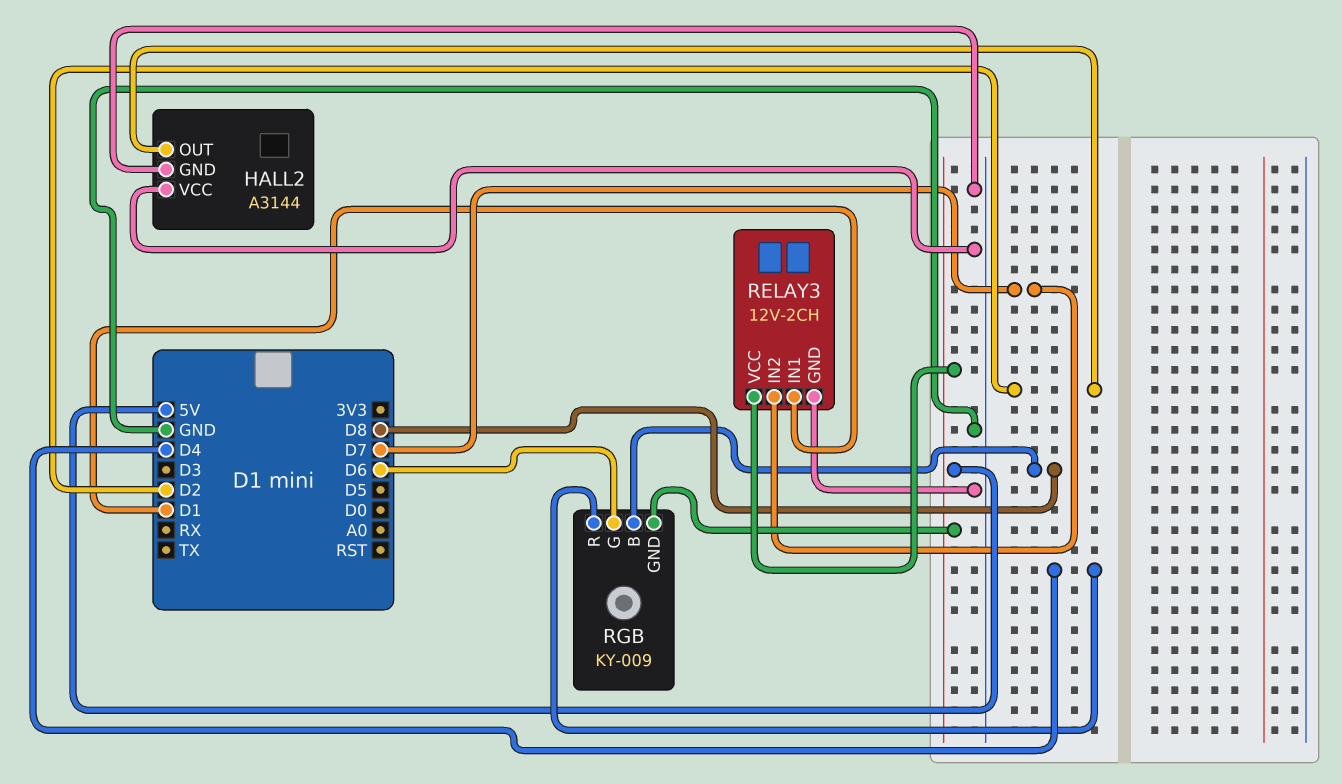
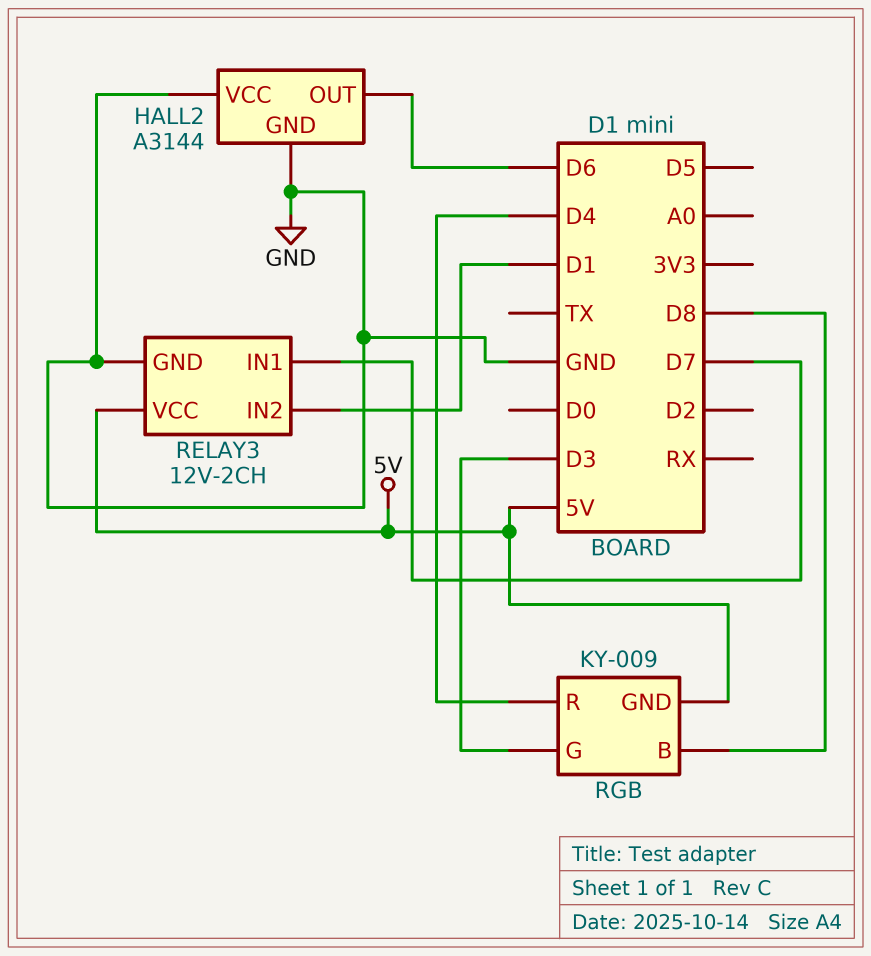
HALL2 pin OUT: D2 -> D6
RELAY3 pin IN1: D1 -> D7
RELAY3 pin IN2: D7 -> D1
RGB pin G: D6 -> D3

